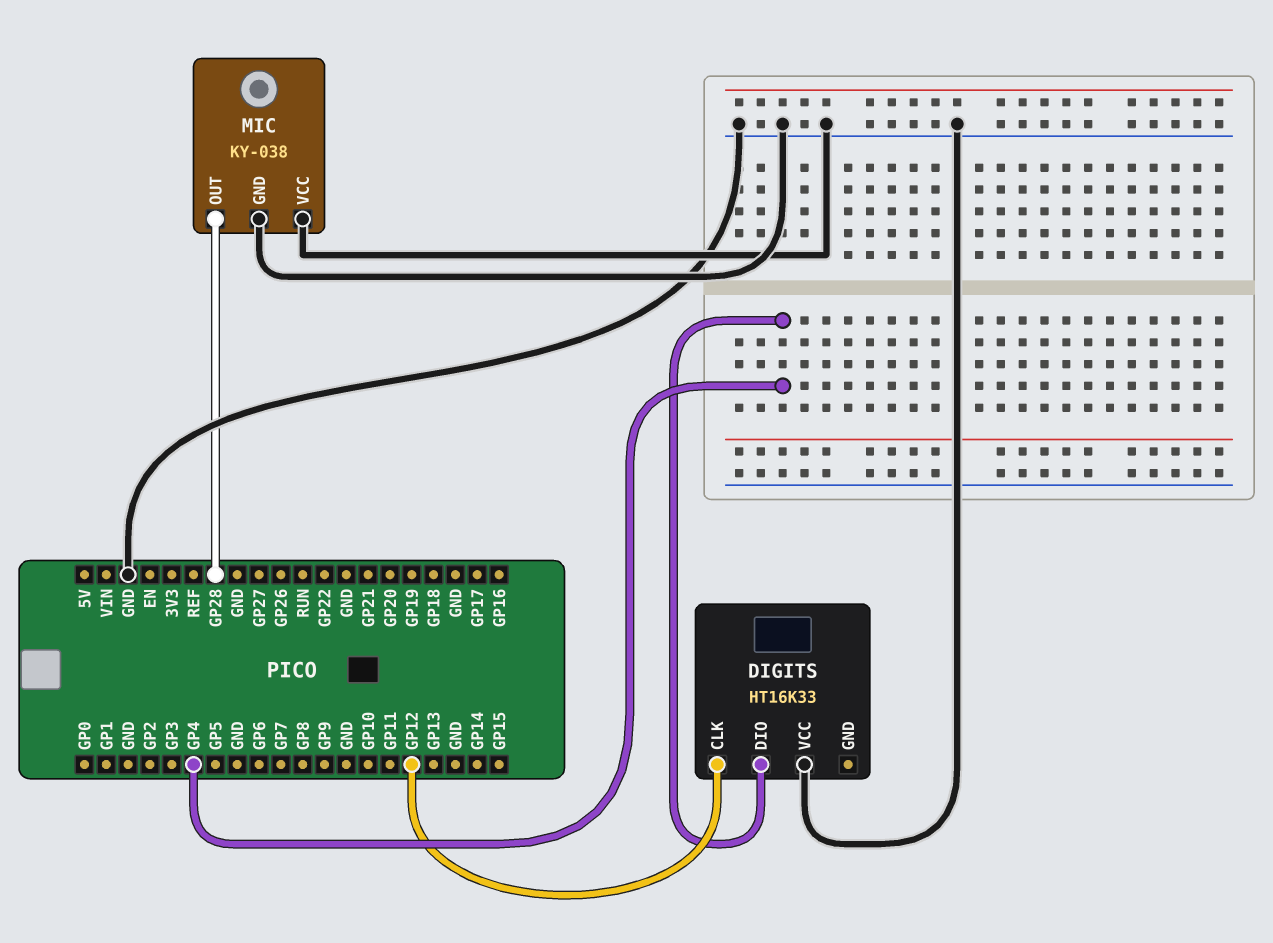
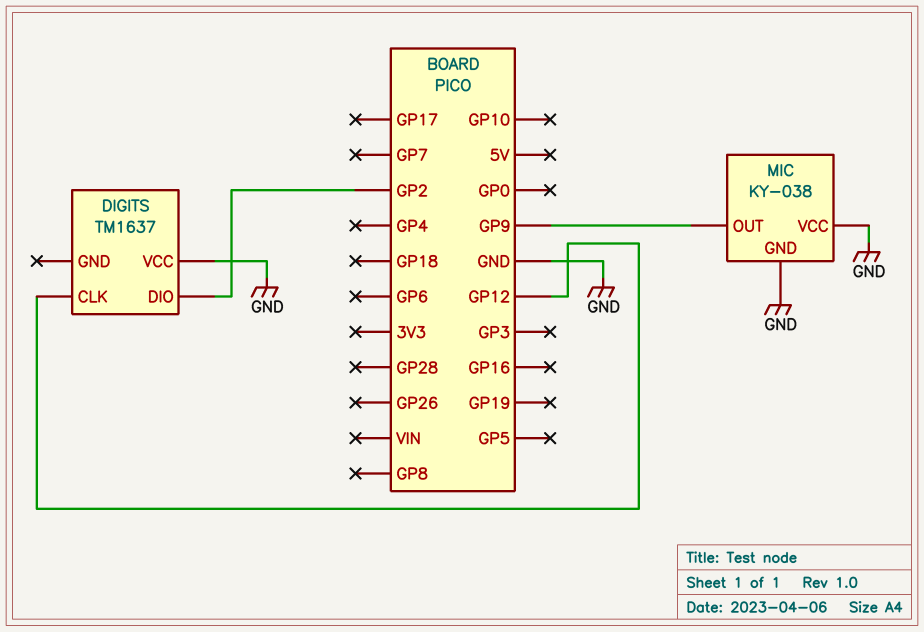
DIGITS: HT16K33 -> TM1637
DIGITS pin DIO: GP4 -> GP2
MIC pin OUT: GP28 -> GP9

